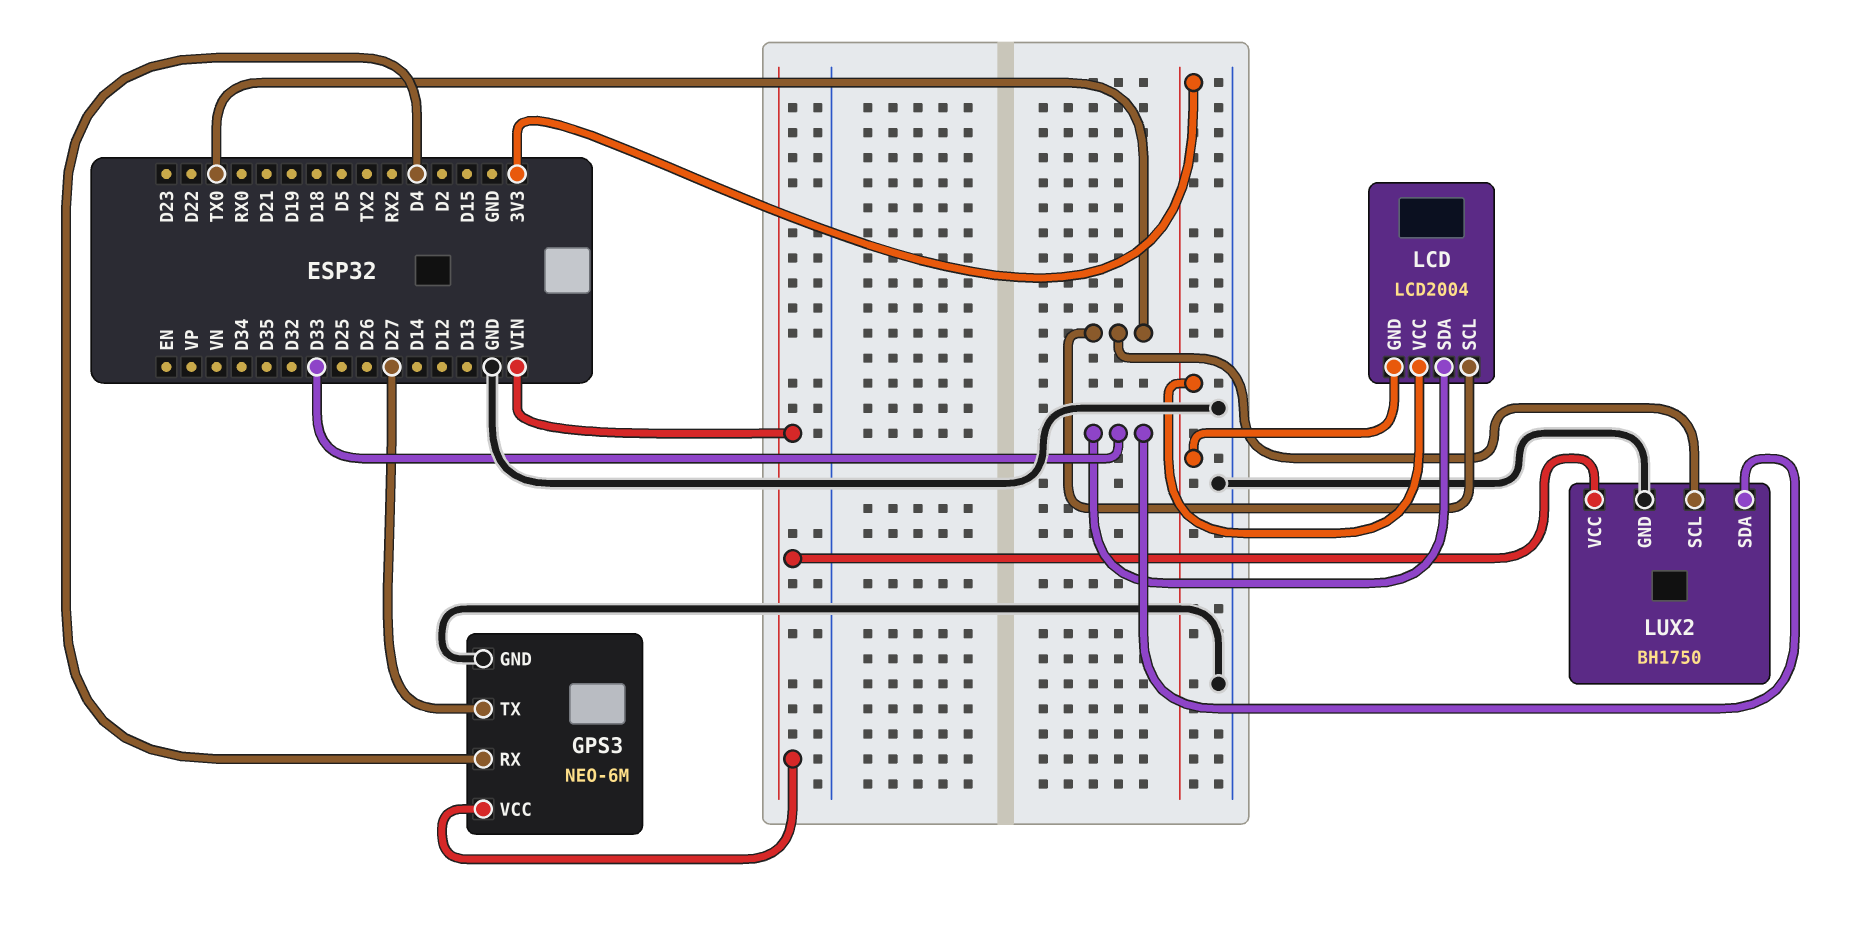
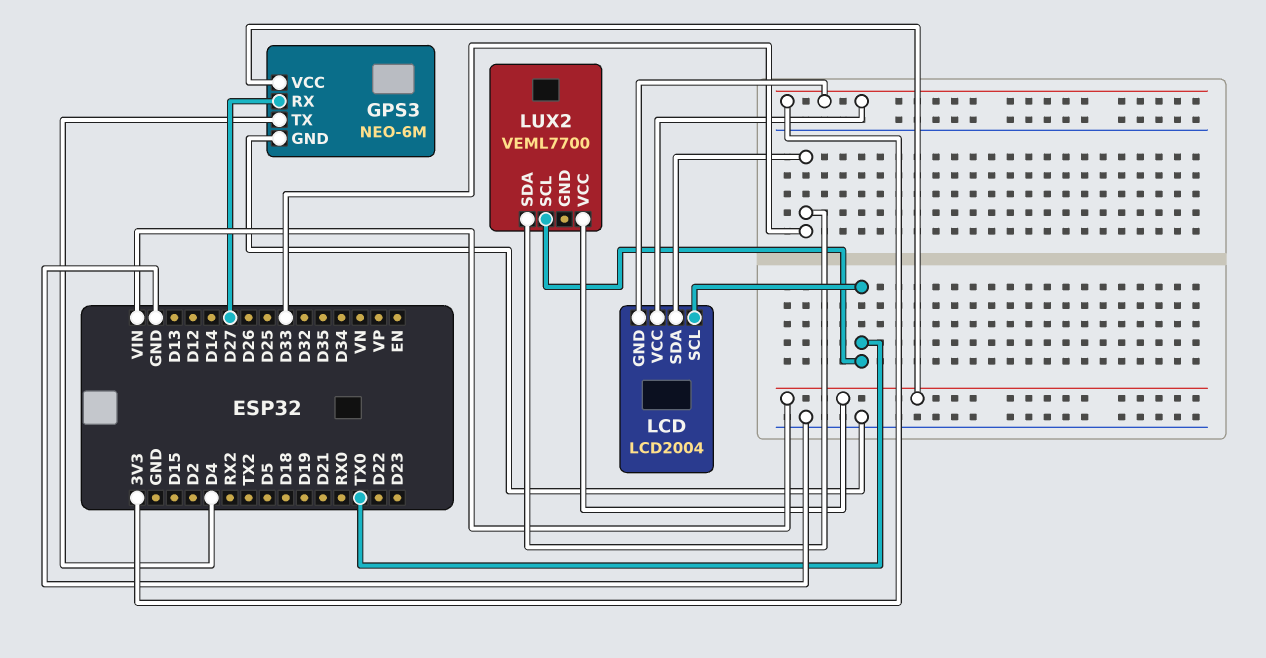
GPS3 pin RX: D4 -> D27
GPS3 pin TX: D27 -> D4
LUX2: BH1750 -> VEML7700
LUX2 pin GND: GND -> none

